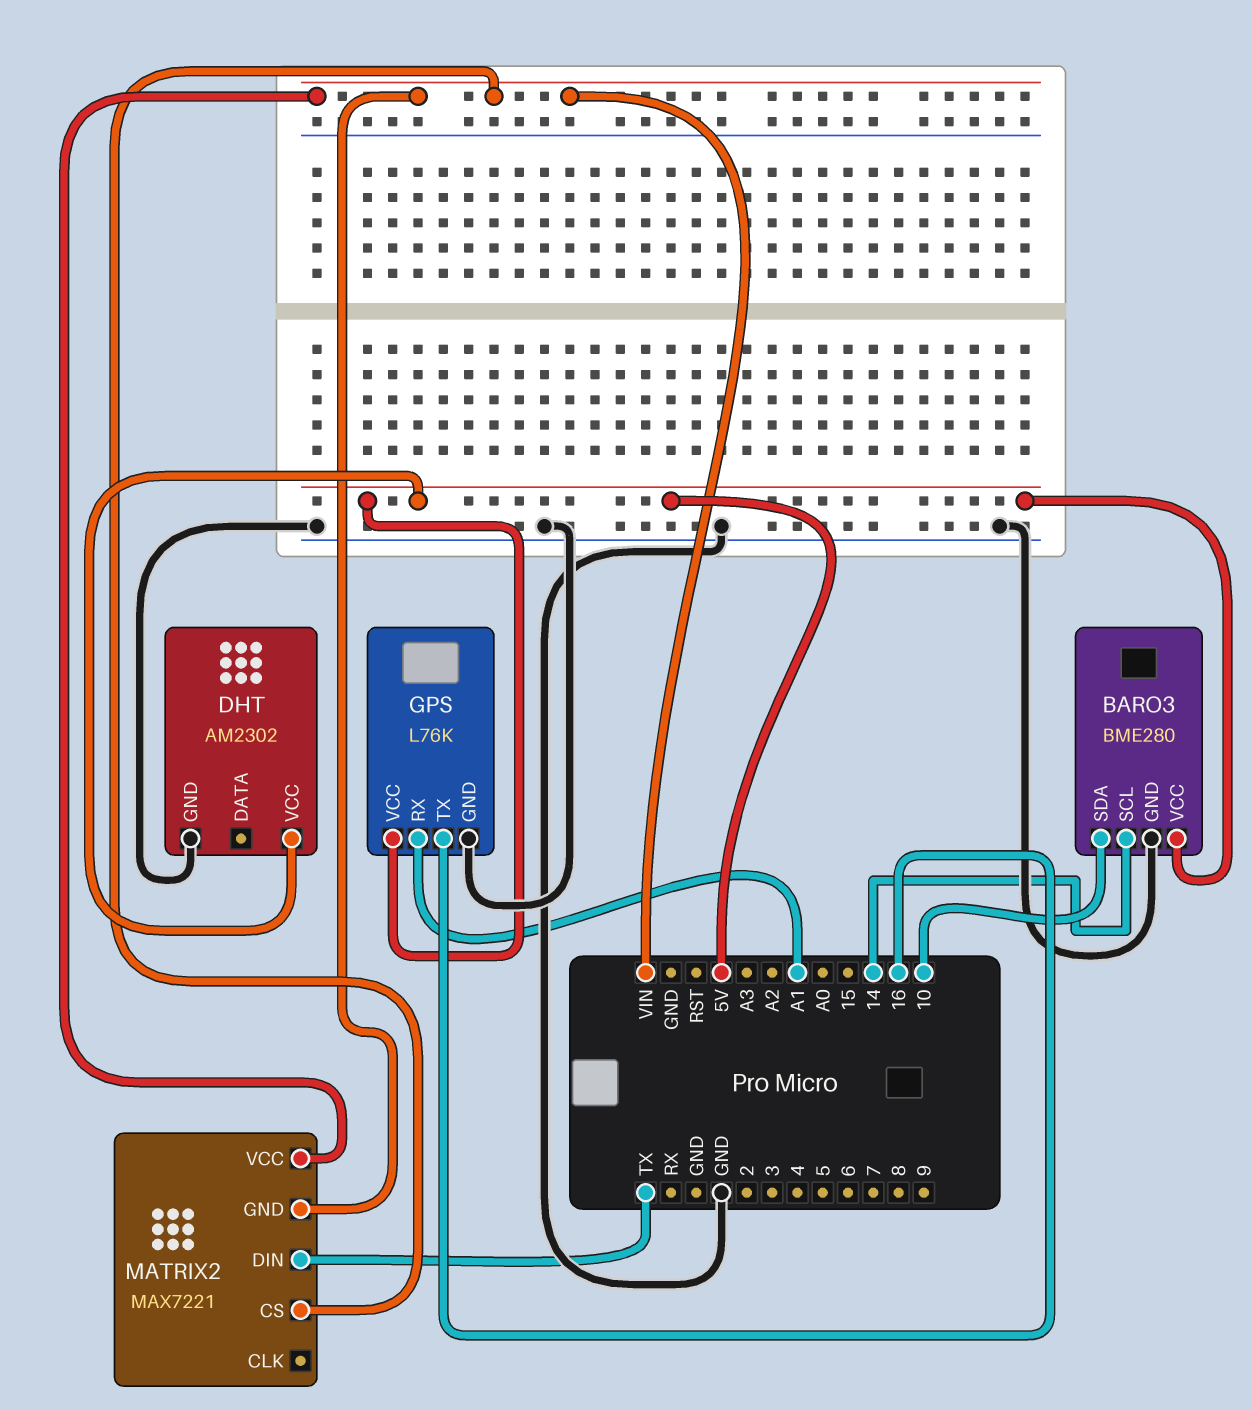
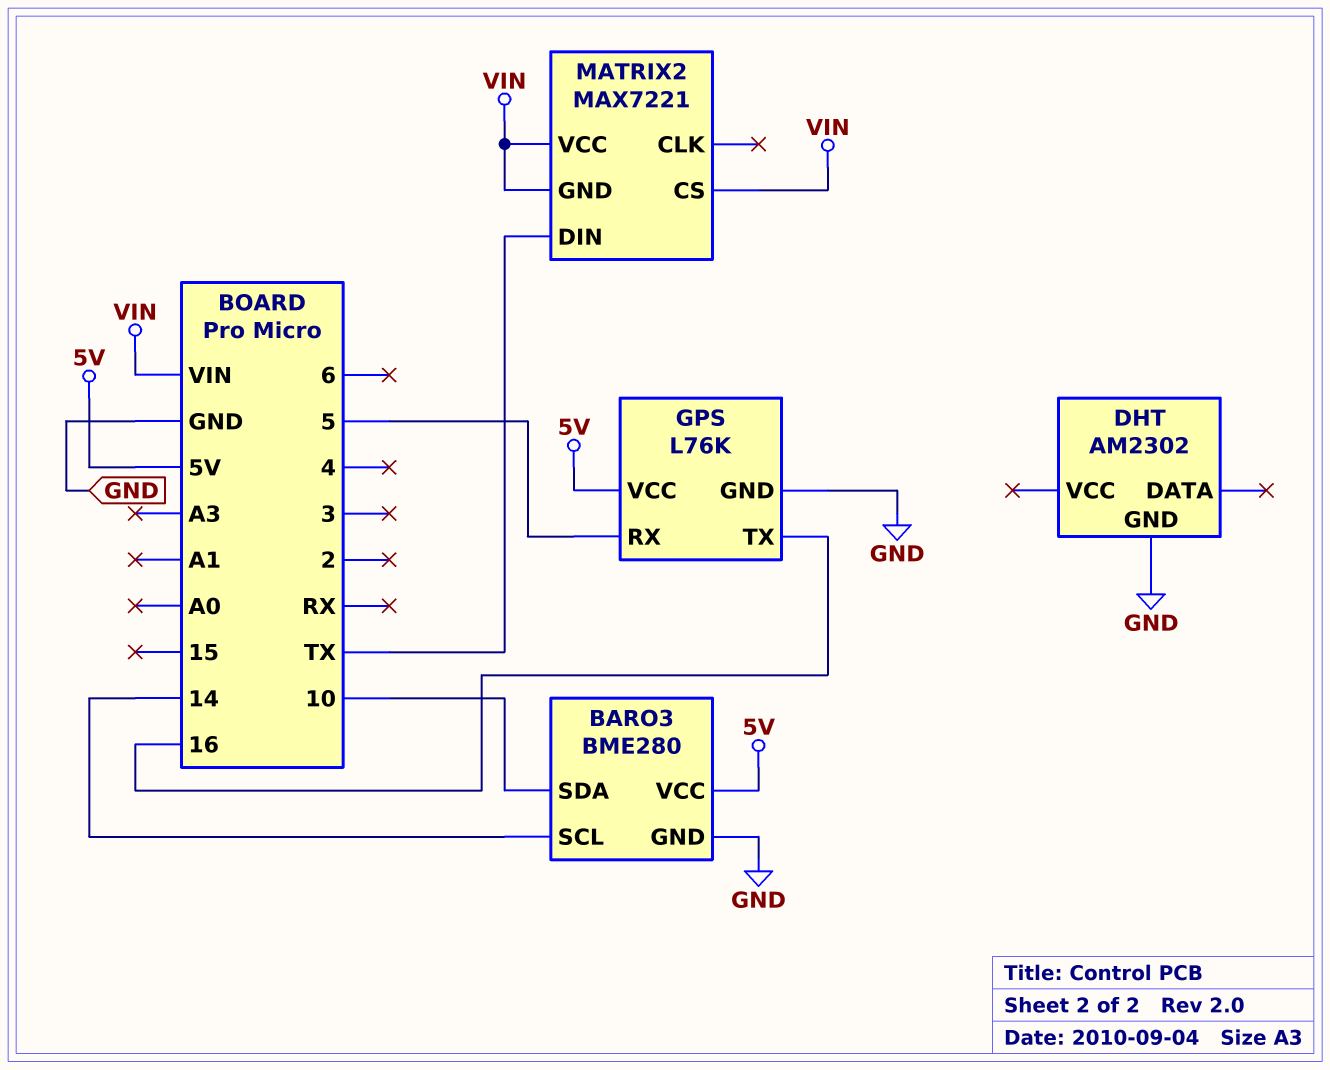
DHT pin VCC: 5V -> none
GPS pin RX: A1 -> 5

